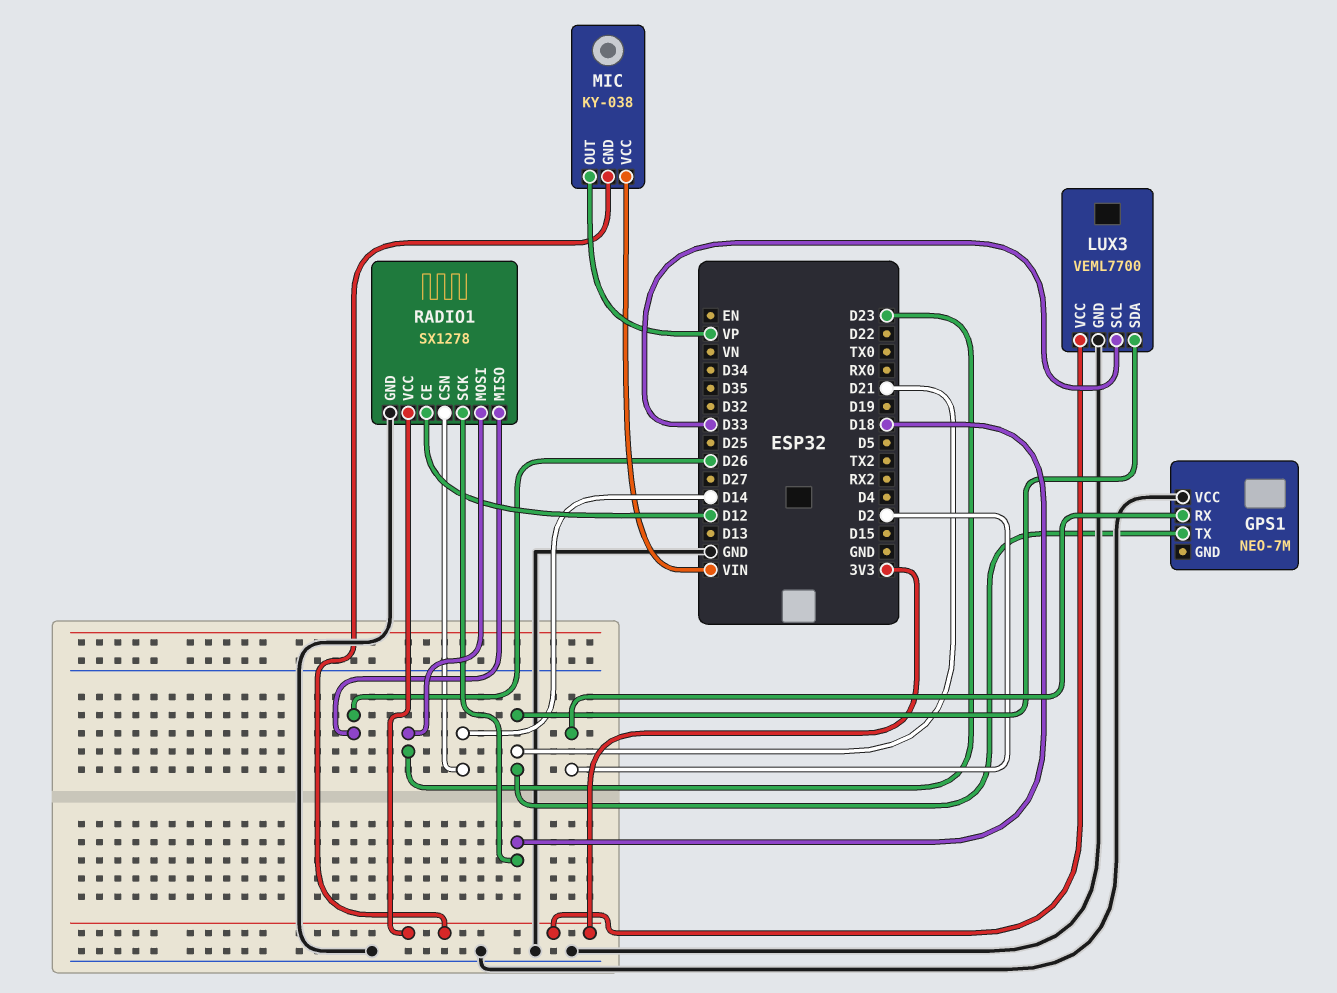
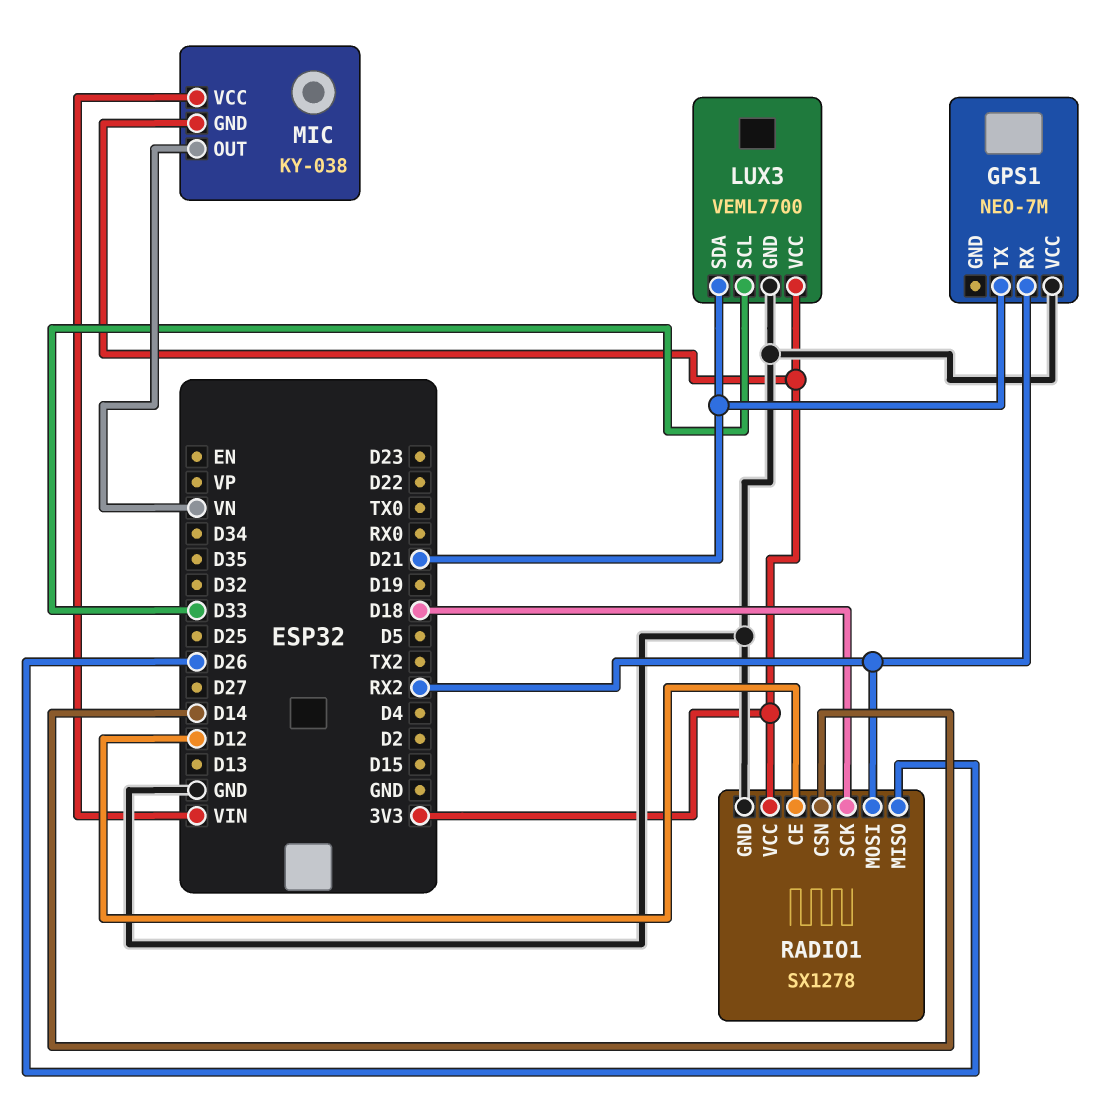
GPS1 pin RX: D2 -> RX2
MIC pin OUT: VP -> VN
RADIO1 pin MOSI: D23 -> RX2

